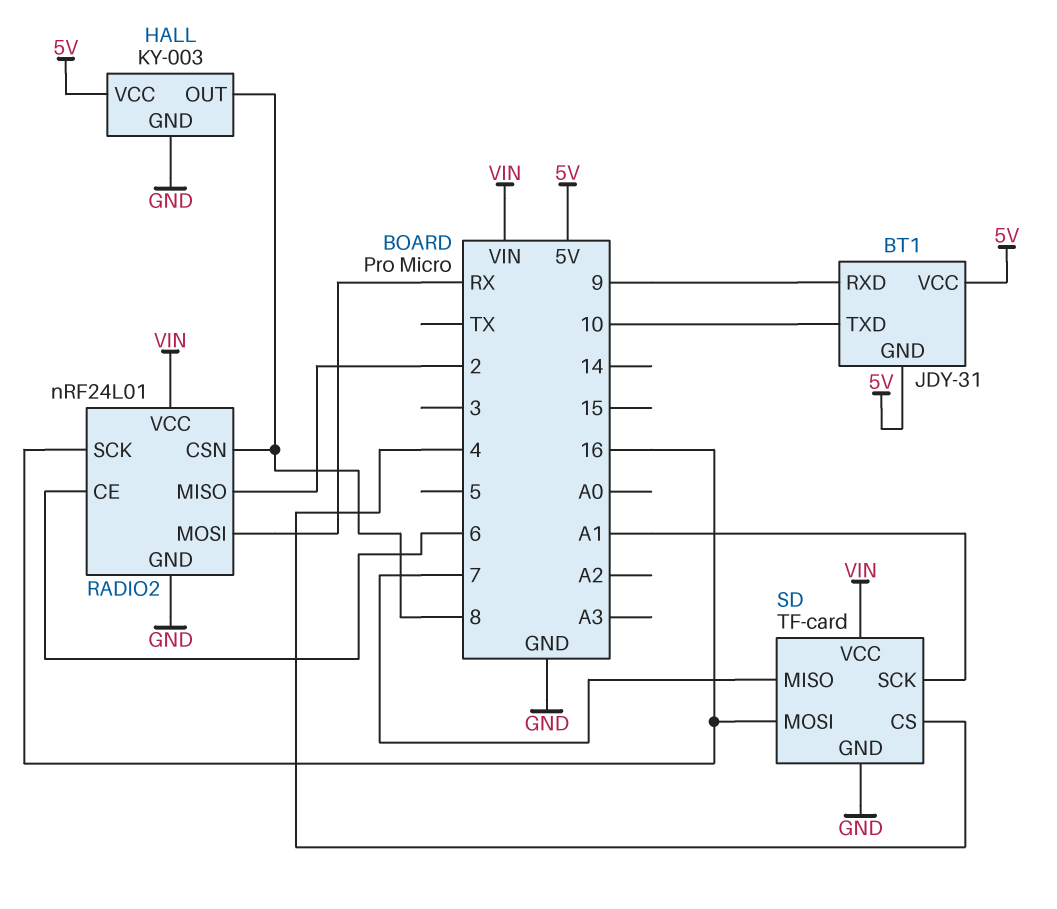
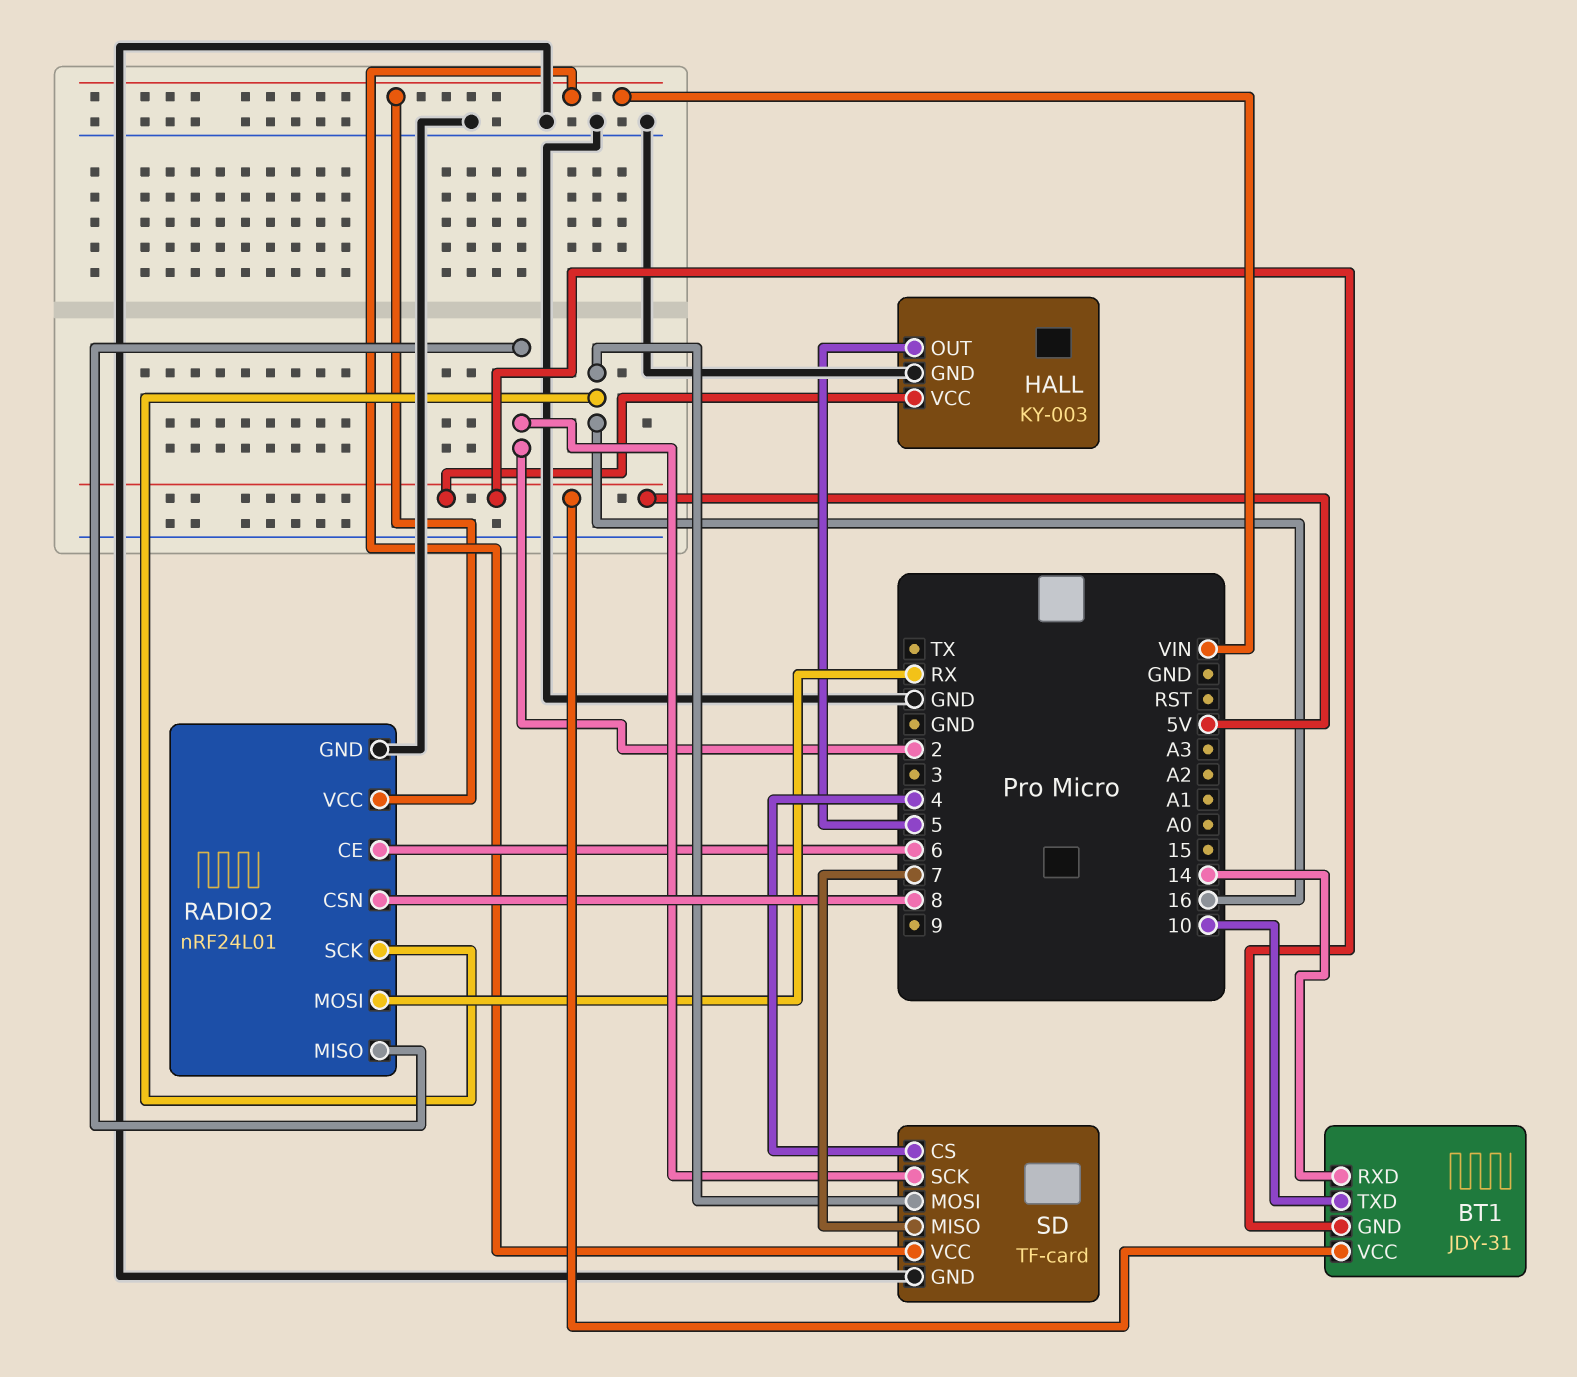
BT1 pin RXD: 9 -> 14
HALL pin OUT: 8 -> 5
SD pin SCK: A1 -> 2

